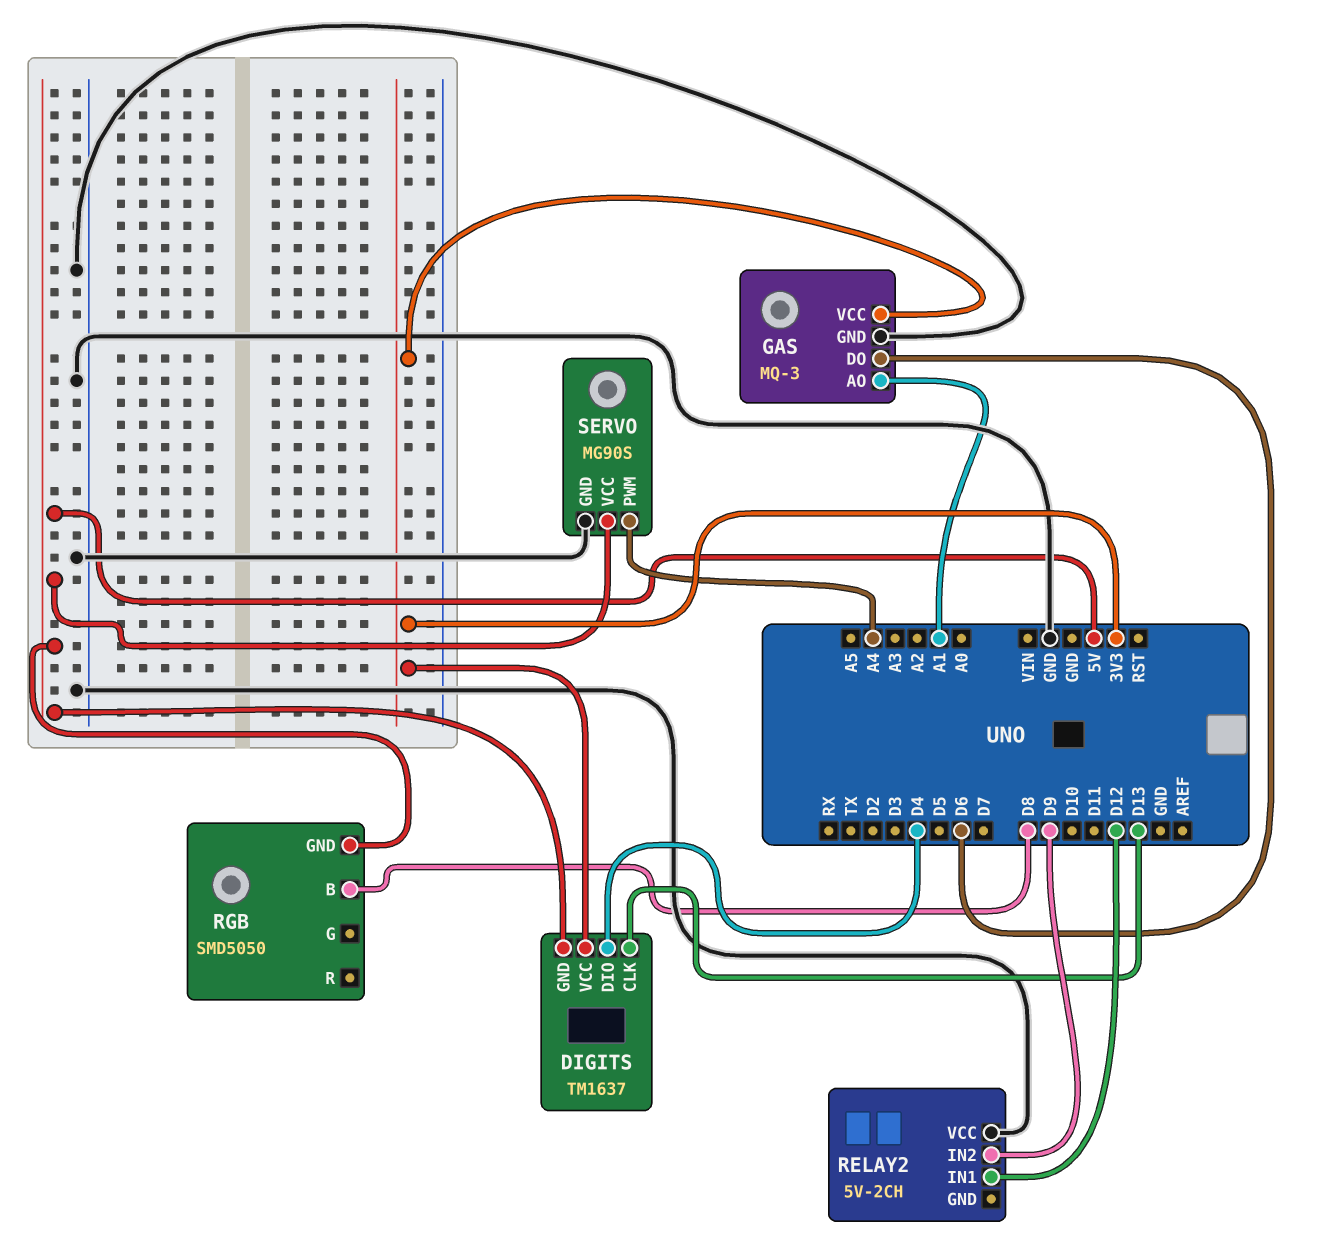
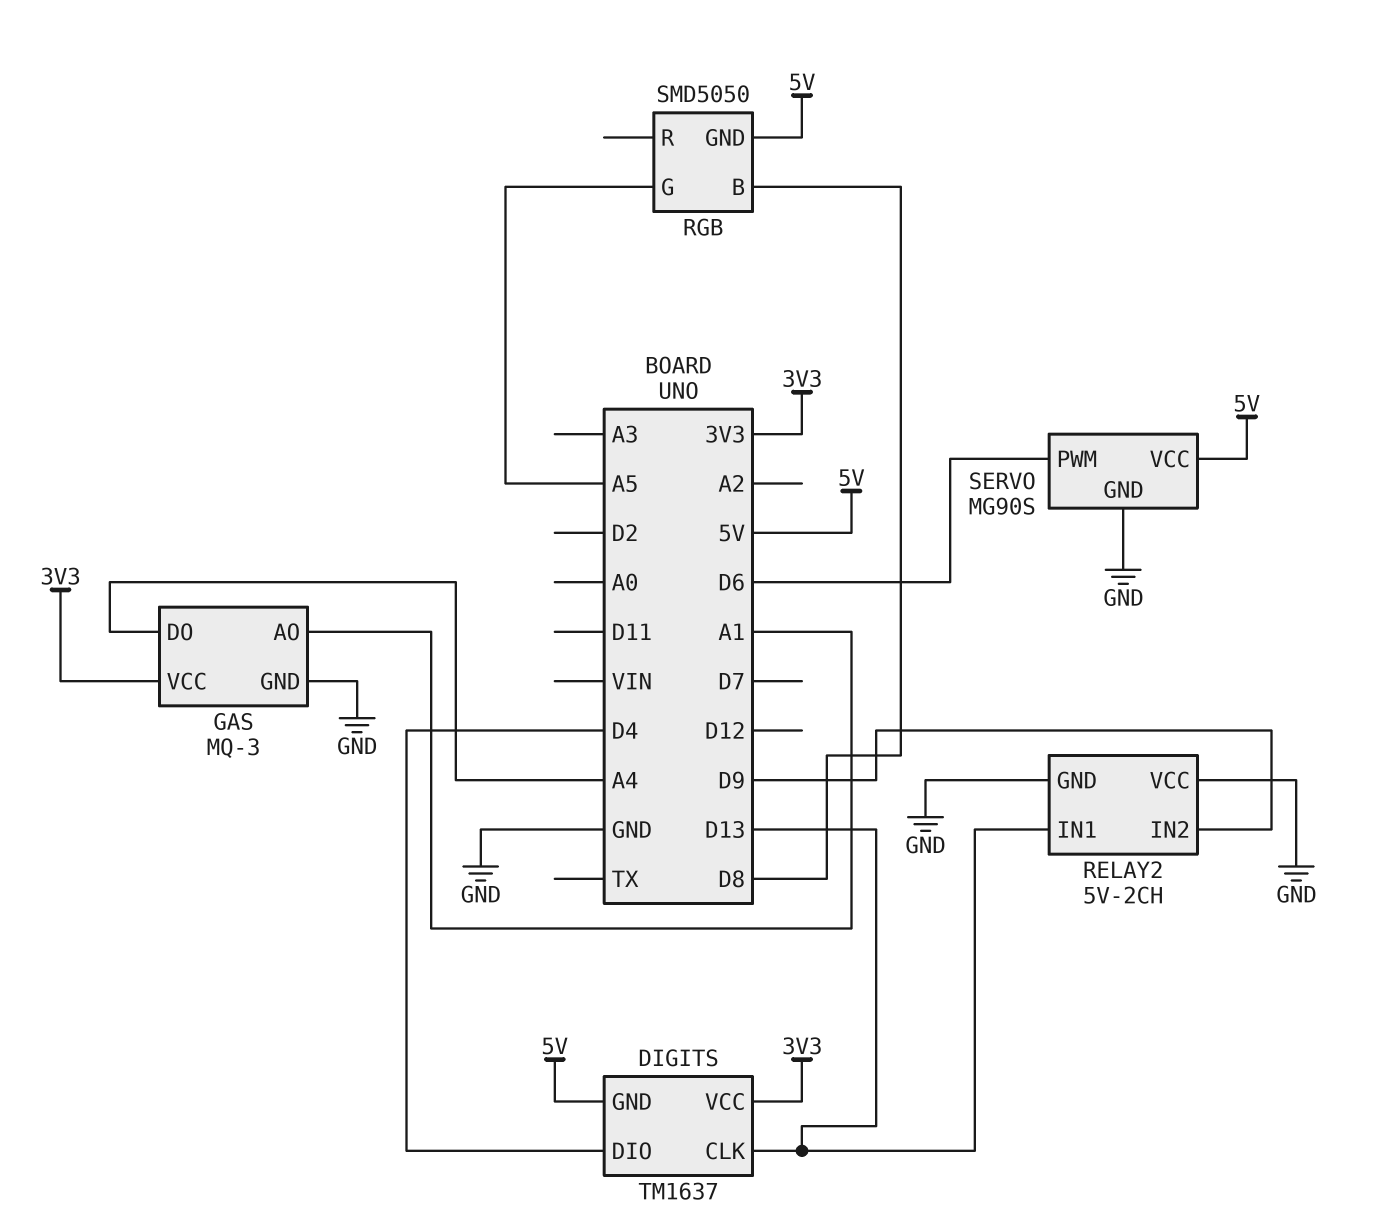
GAS pin DO: D6 -> A4
RELAY2 pin GND: none -> GND
RELAY2 pin IN1: D12 -> D13
RGB pin G: none -> A5
SERVO pin PWM: A4 -> D6

